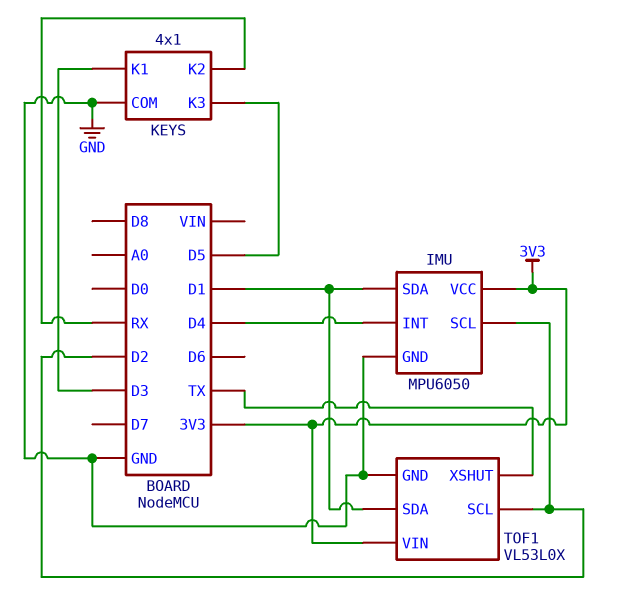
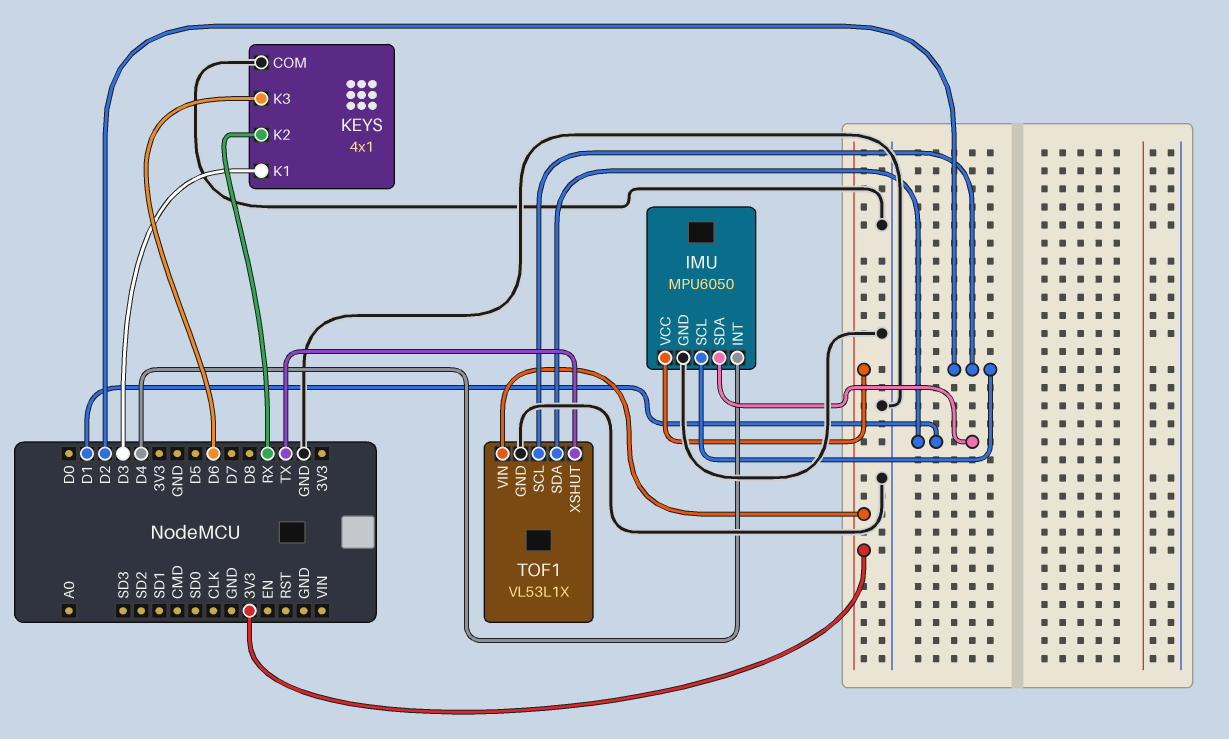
KEYS pin K3: D5 -> D6
TOF1: VL53L0X -> VL53L1X

